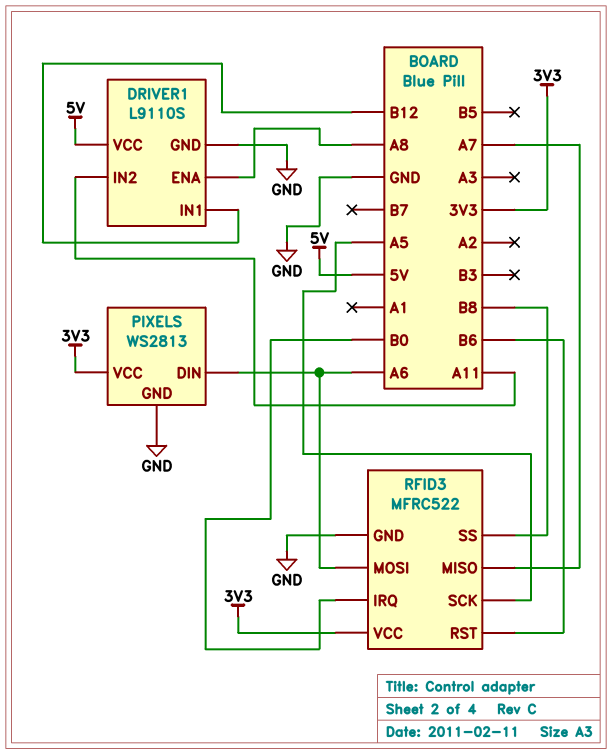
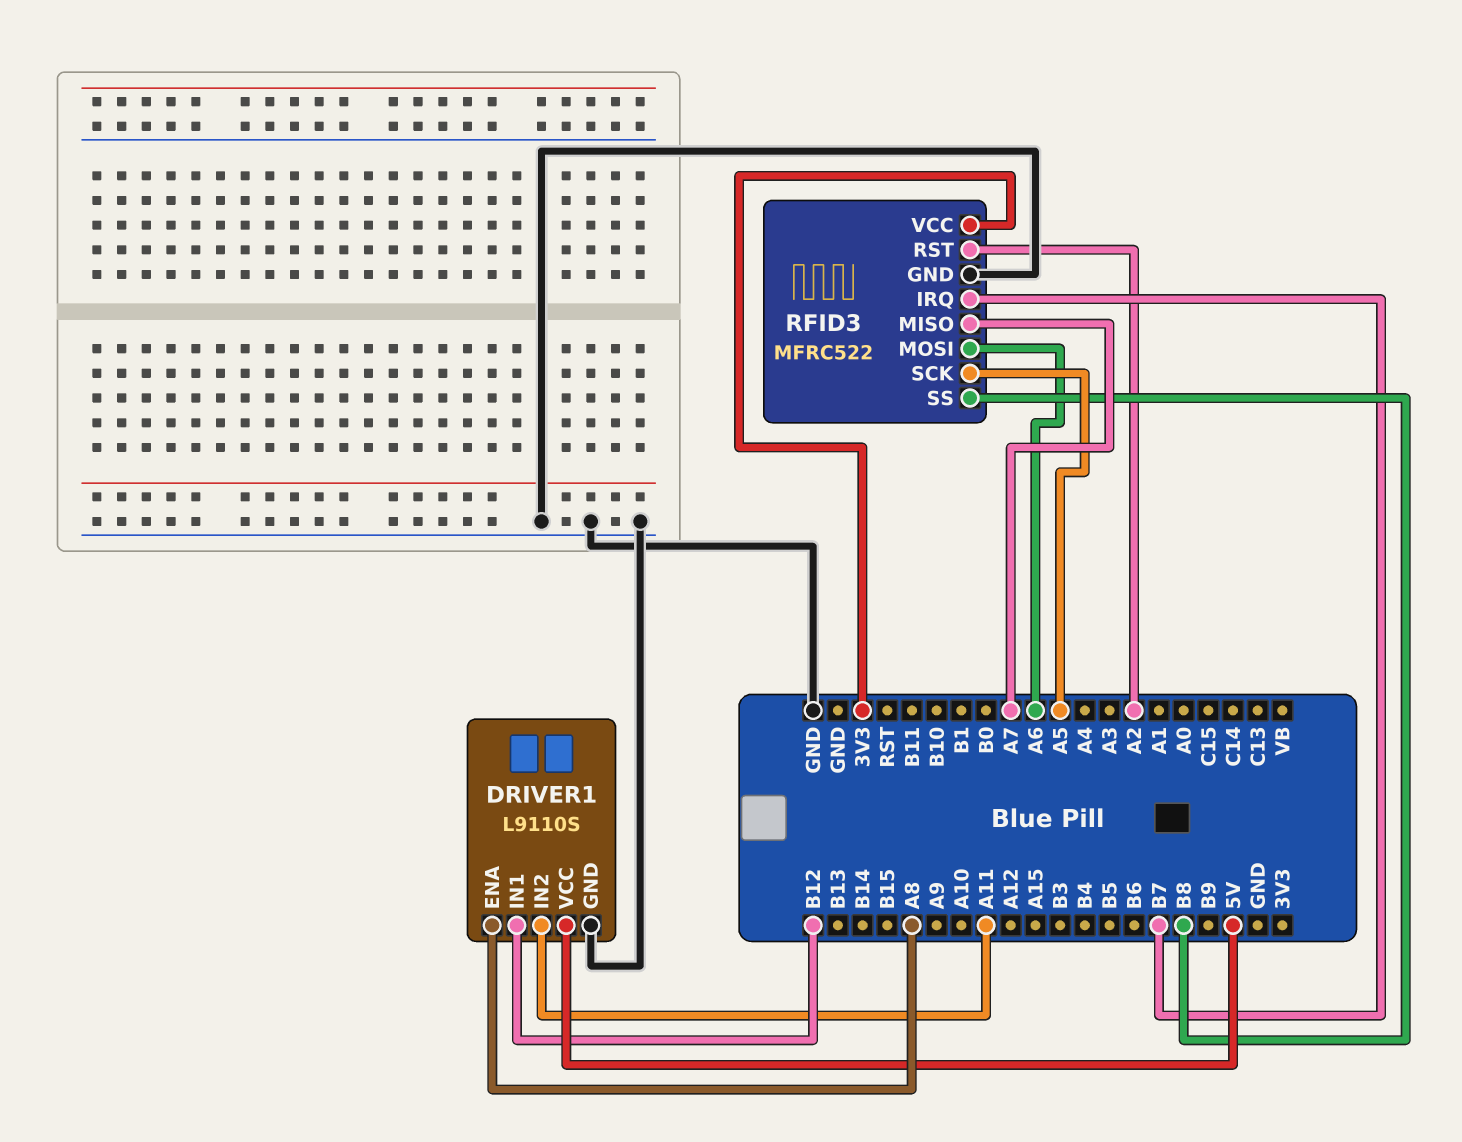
PIXELS: WS2813 -> none
PIXELS pin DIN: A6 -> none
PIXELS pin GND: GND -> none
PIXELS pin VCC: 3V3 -> none
RFID3 pin IRQ: B0 -> B7
RFID3 pin RST: B6 -> A2

